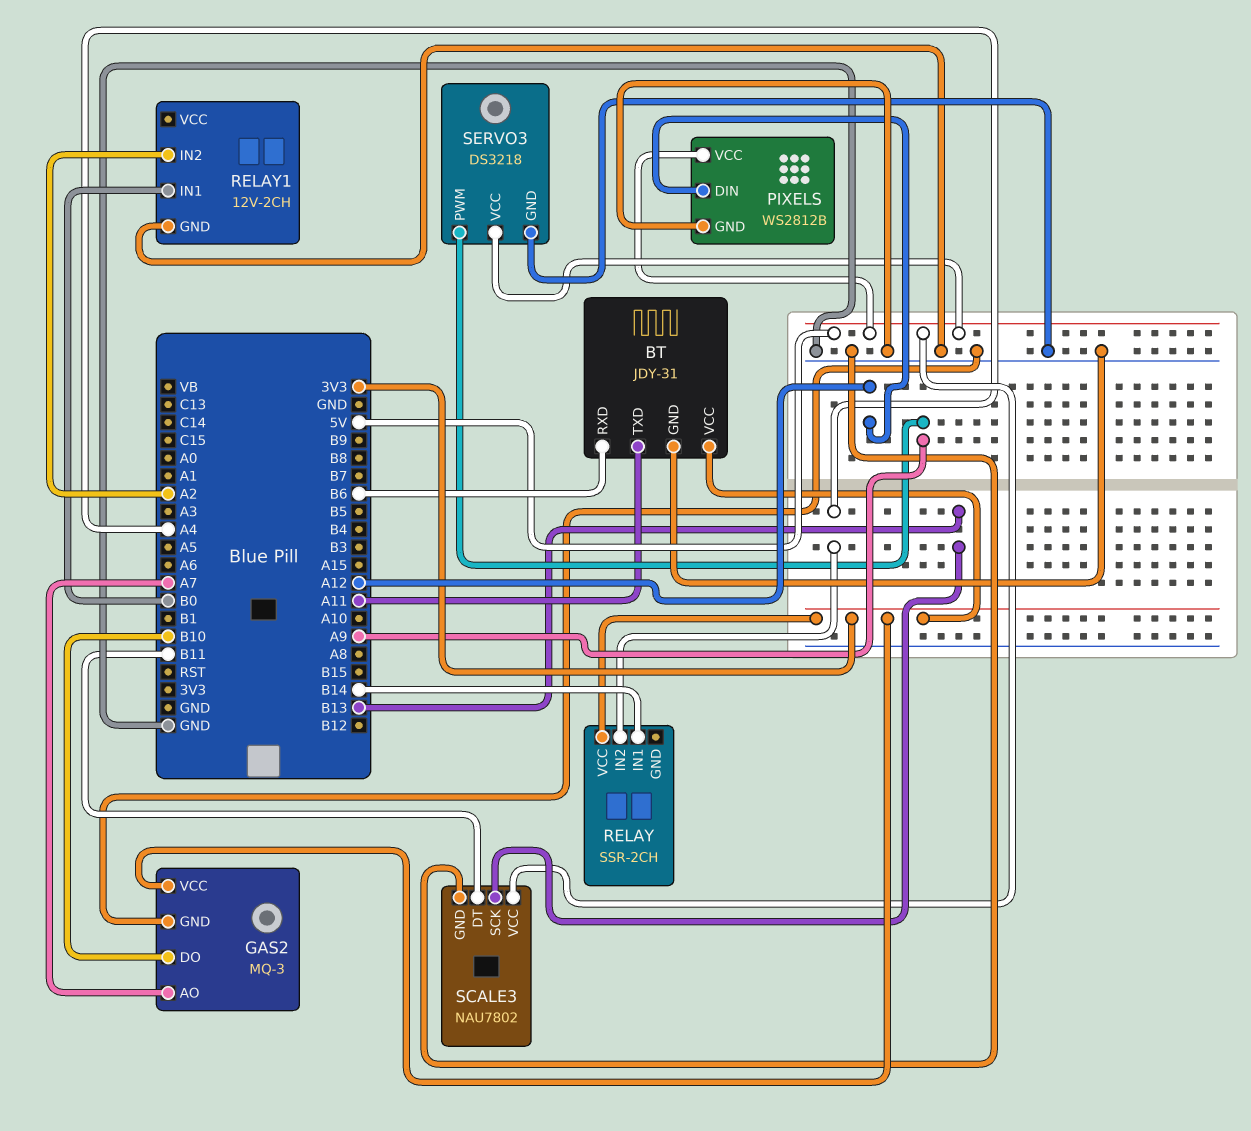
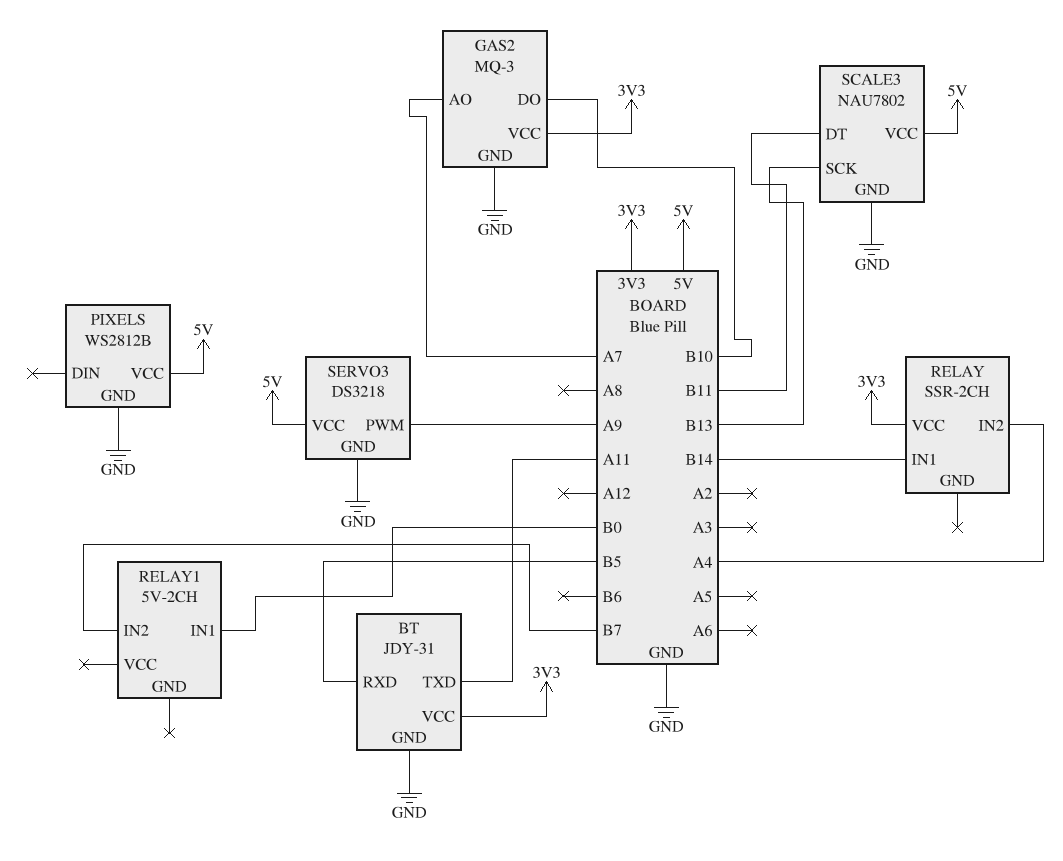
BT pin RXD: B6 -> B5
PIXELS pin DIN: A12 -> none
RELAY1: 12V-2CH -> 5V-2CH
RELAY1 pin GND: GND -> none
RELAY1 pin IN2: A2 -> B7

